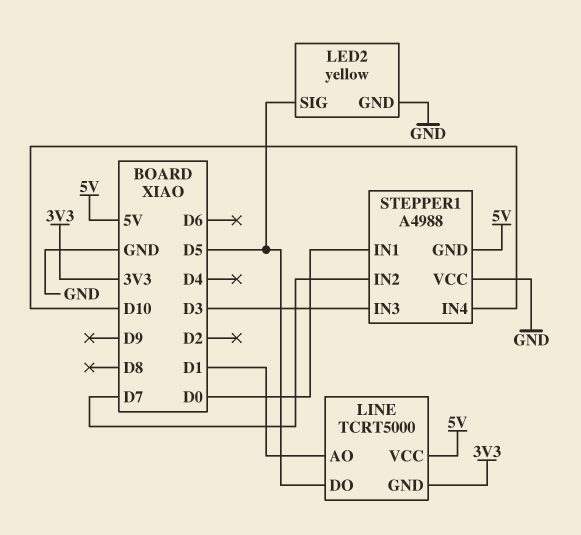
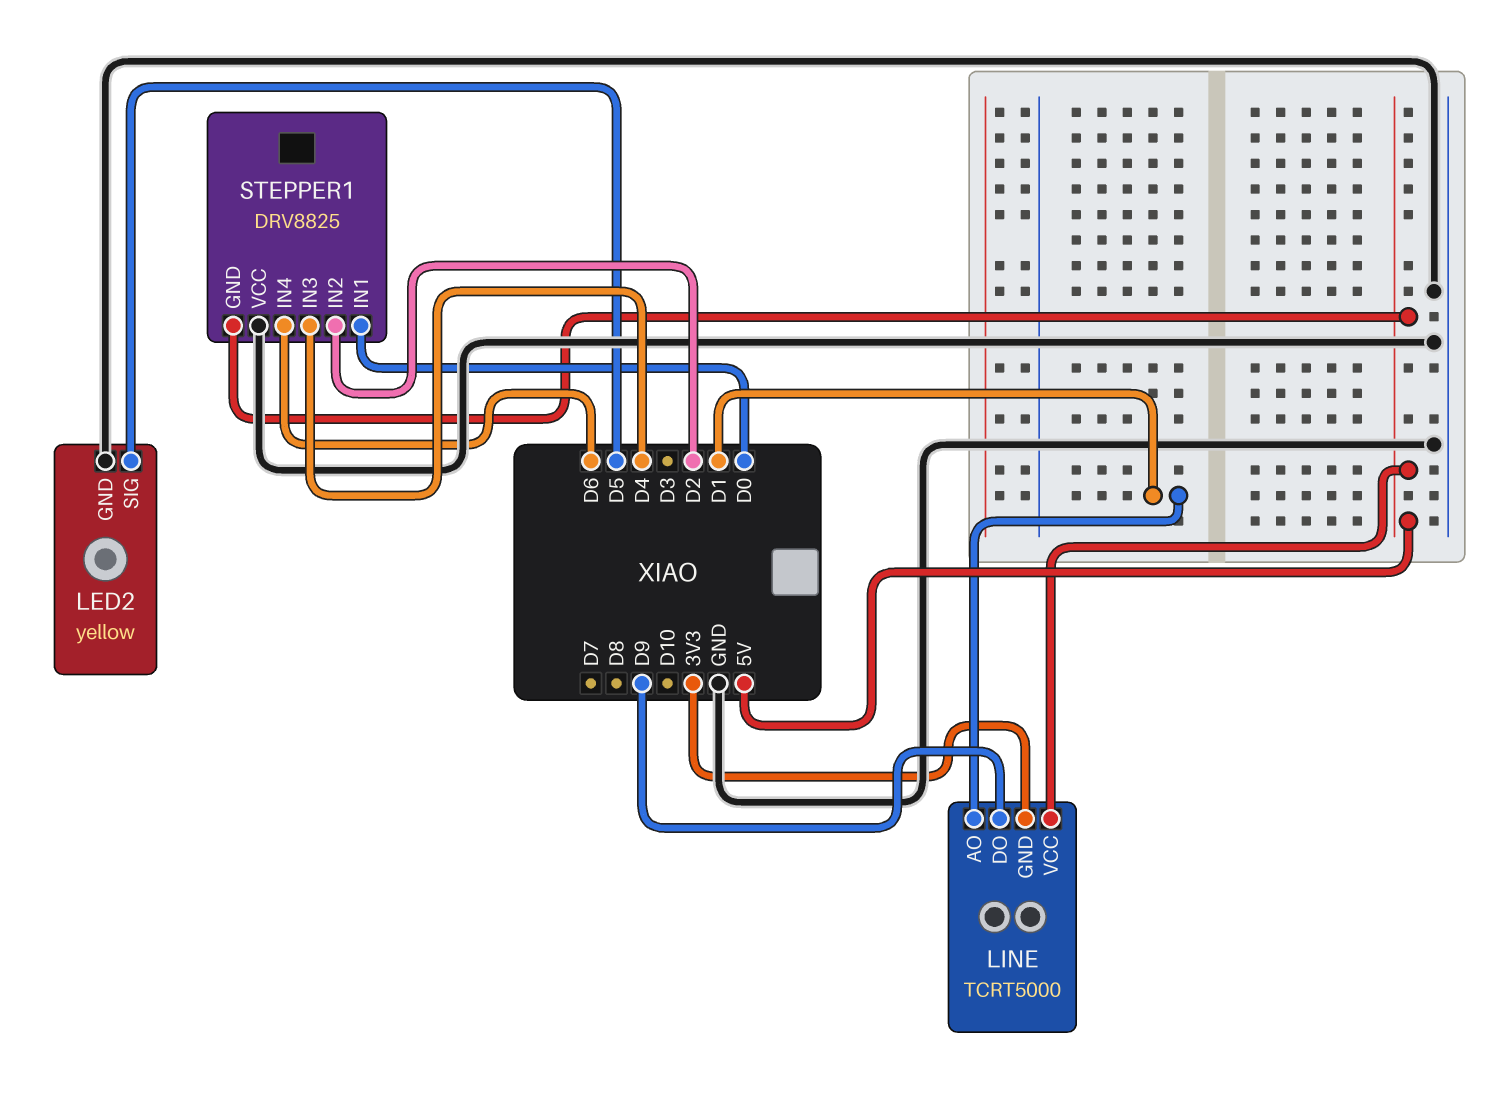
LINE pin DO: D5 -> D9
STEPPER1: A4988 -> DRV8825
STEPPER1 pin IN2: D7 -> D2
STEPPER1 pin IN3: D3 -> D4
STEPPER1 pin IN4: D10 -> D6

